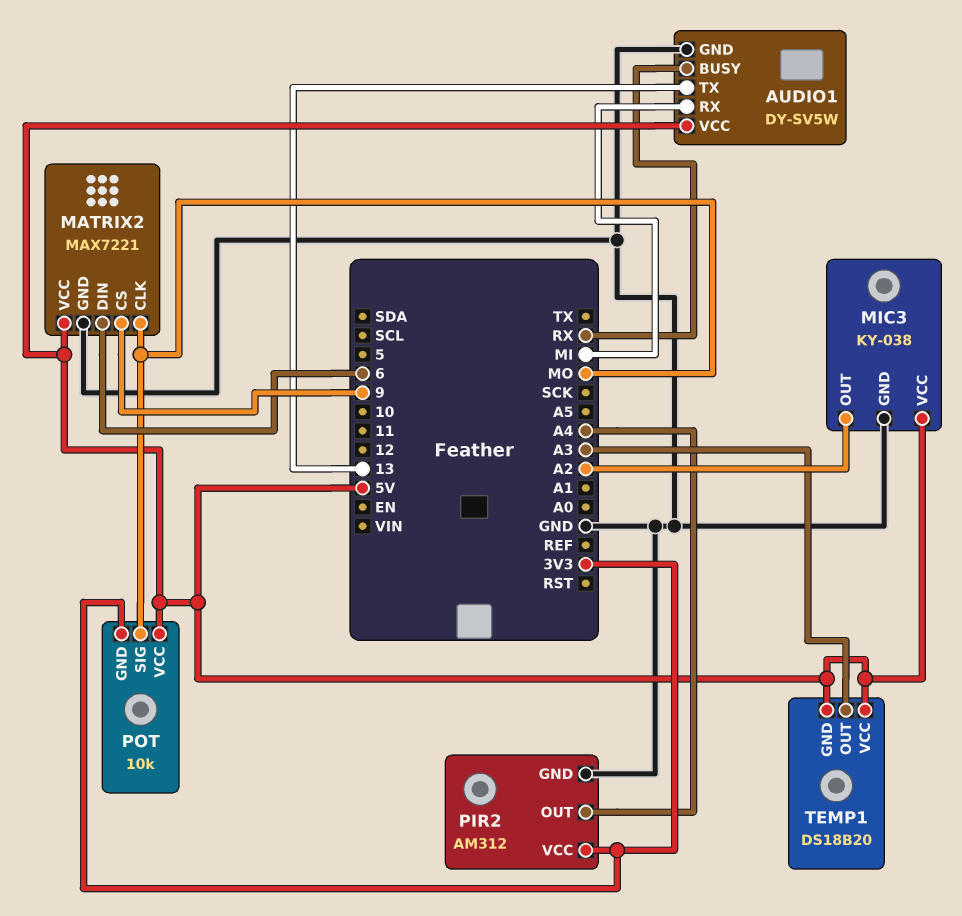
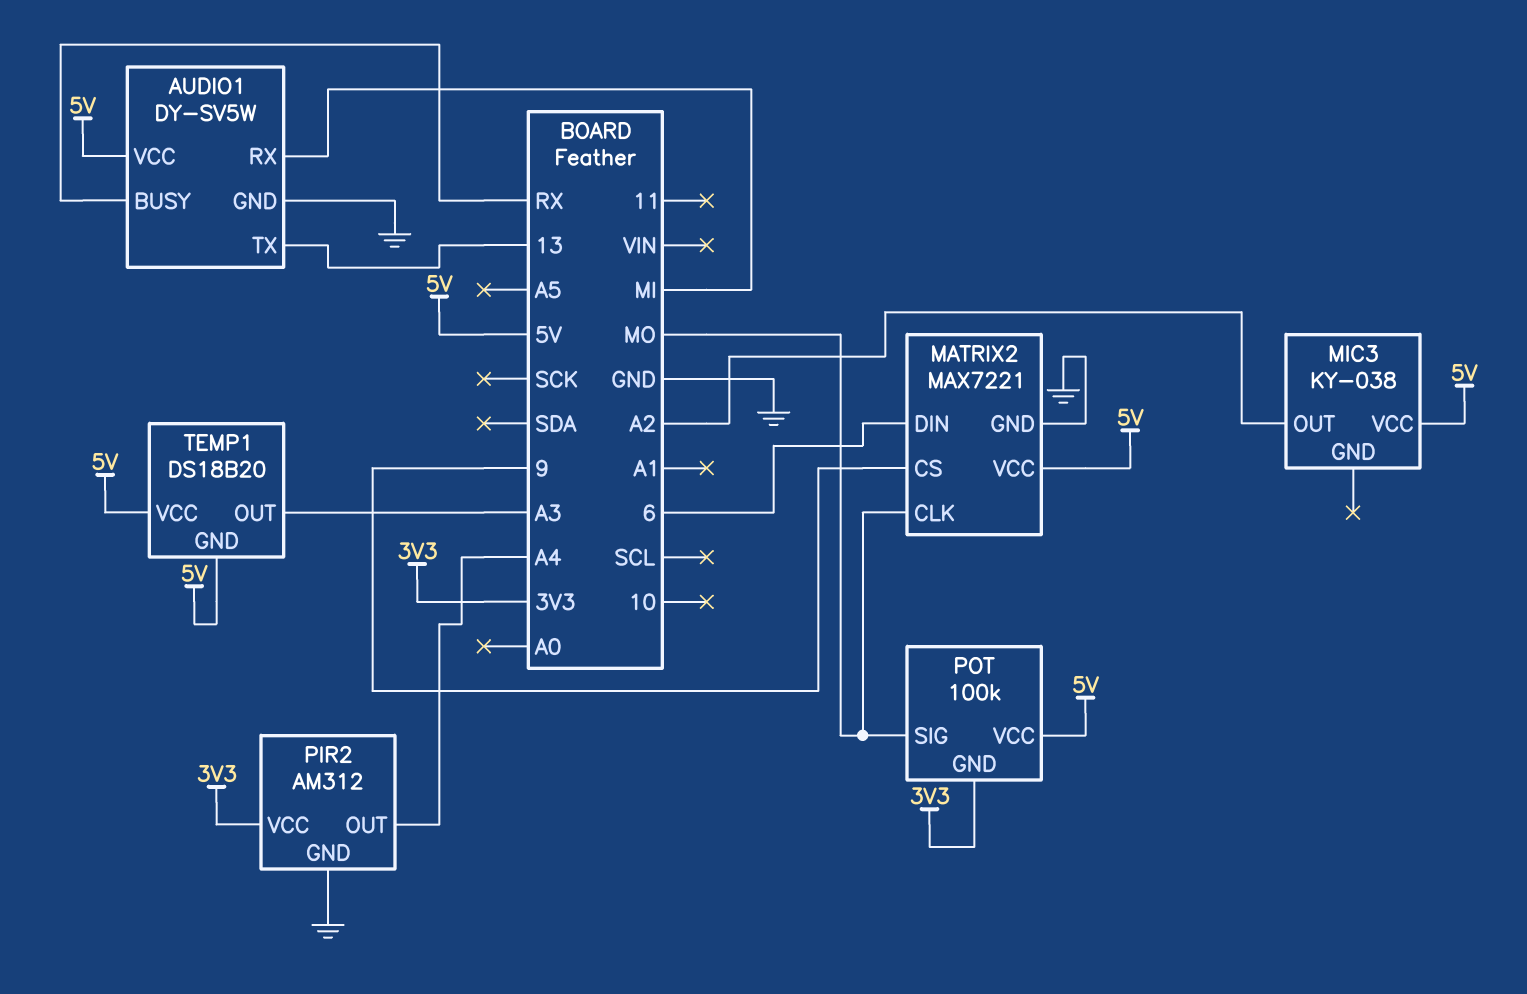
MIC3 pin GND: GND -> none
POT: 10k -> 100k

